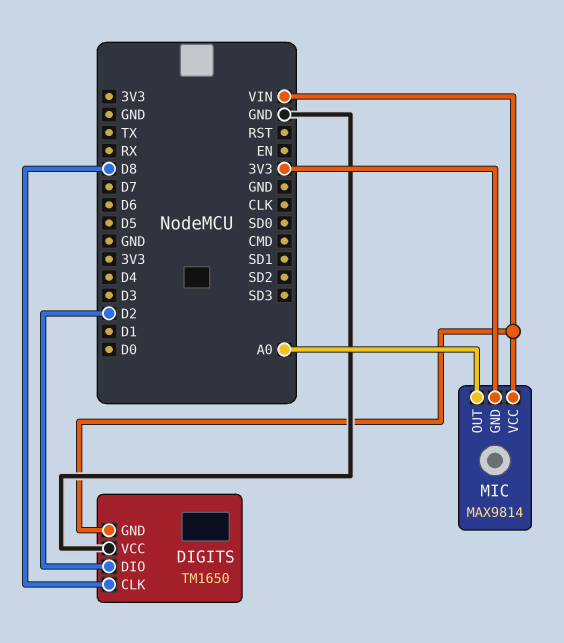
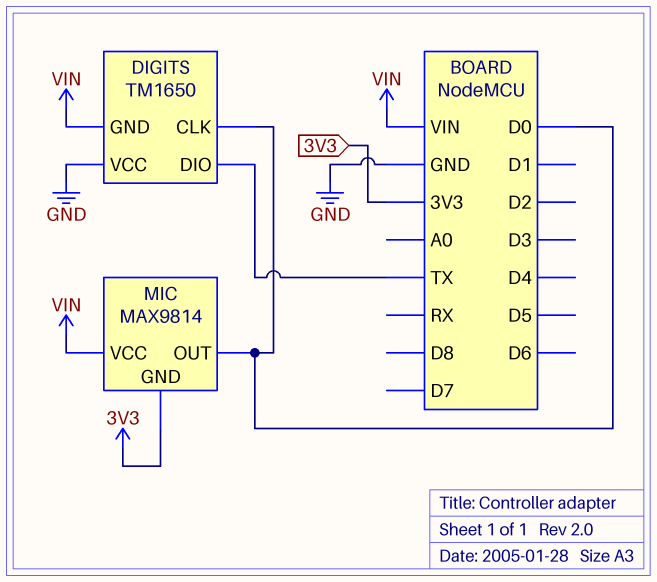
DIGITS pin CLK: D8 -> D0
DIGITS pin DIO: D2 -> TX
MIC pin OUT: A0 -> D0

